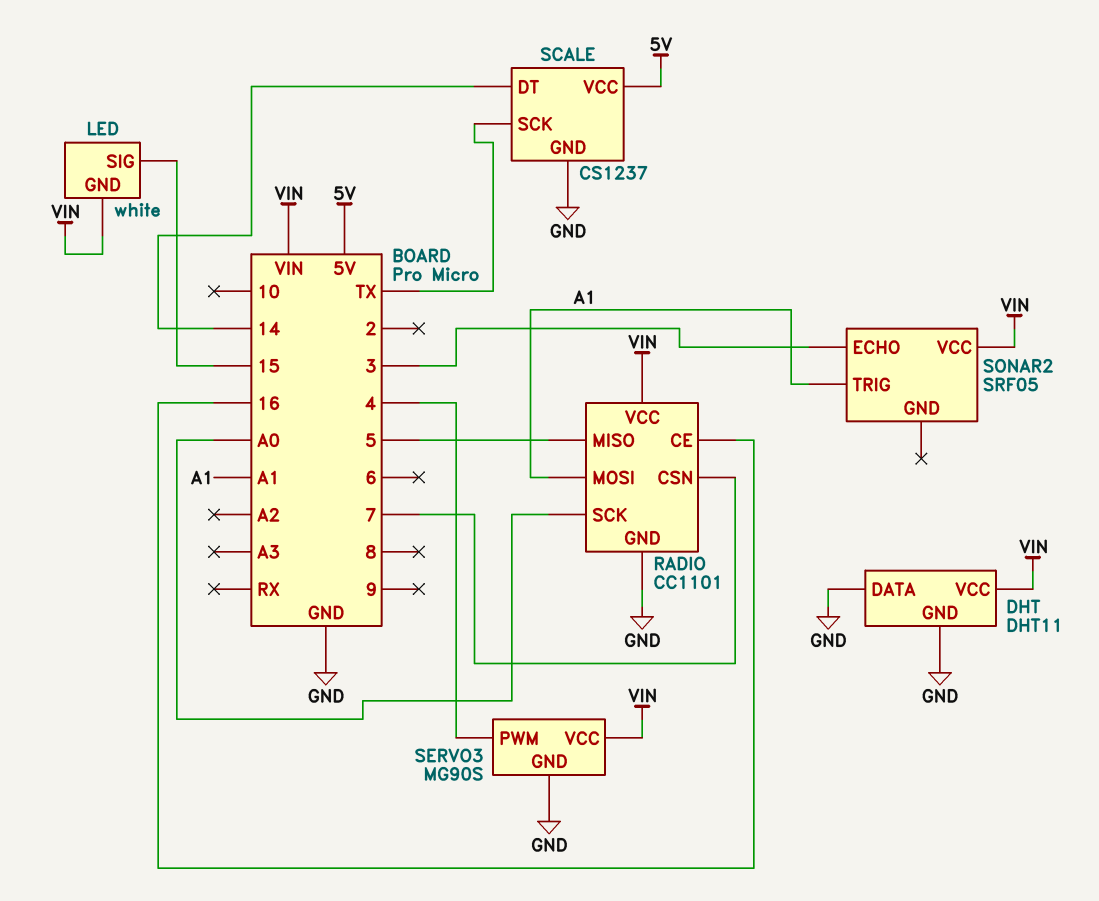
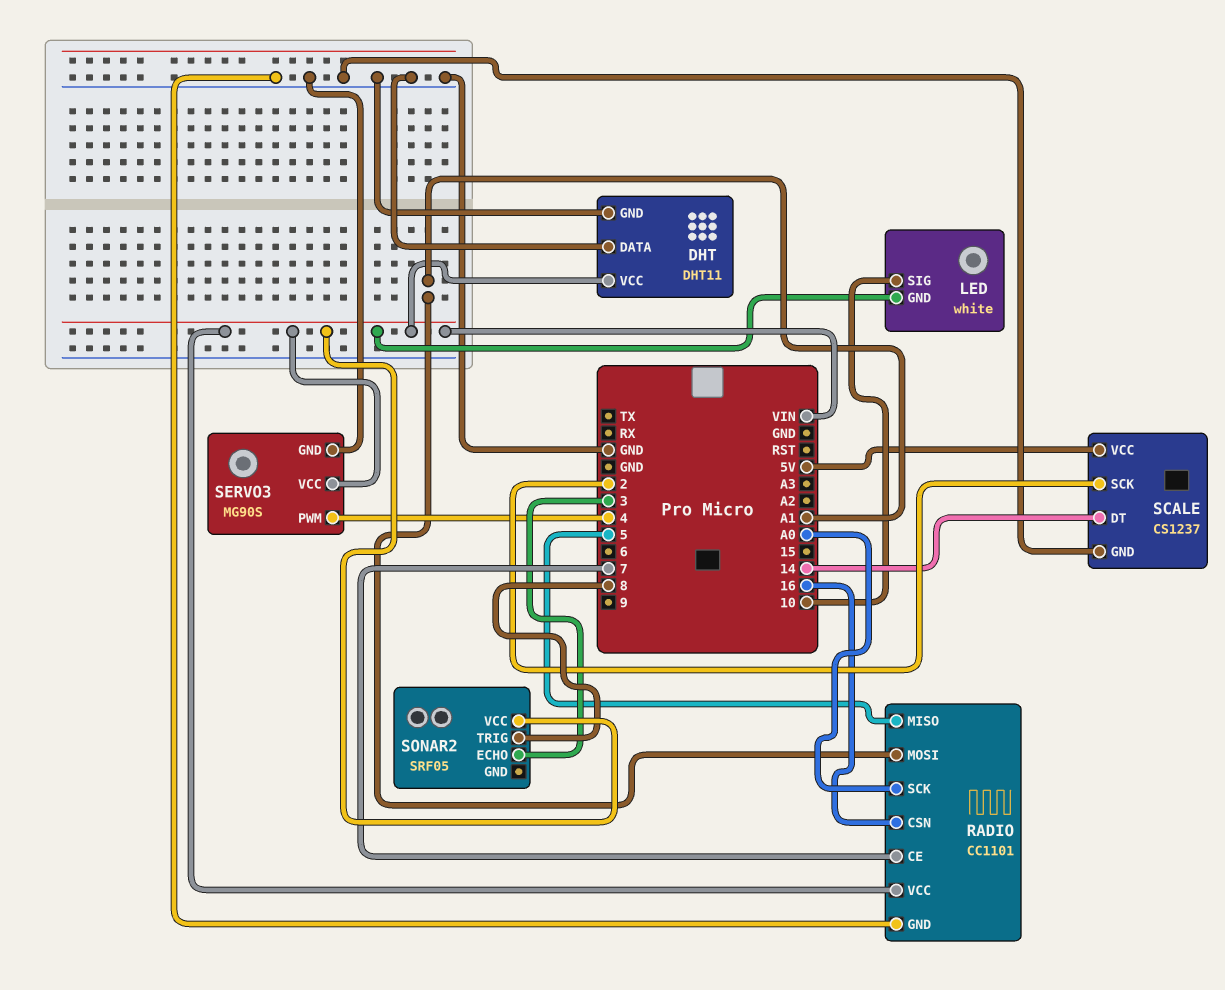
LED pin SIG: 15 -> 10
RADIO pin CE: 16 -> 7
RADIO pin CSN: 7 -> 16
SCALE pin SCK: TX -> 2
SONAR2 pin TRIG: A1 -> 8

